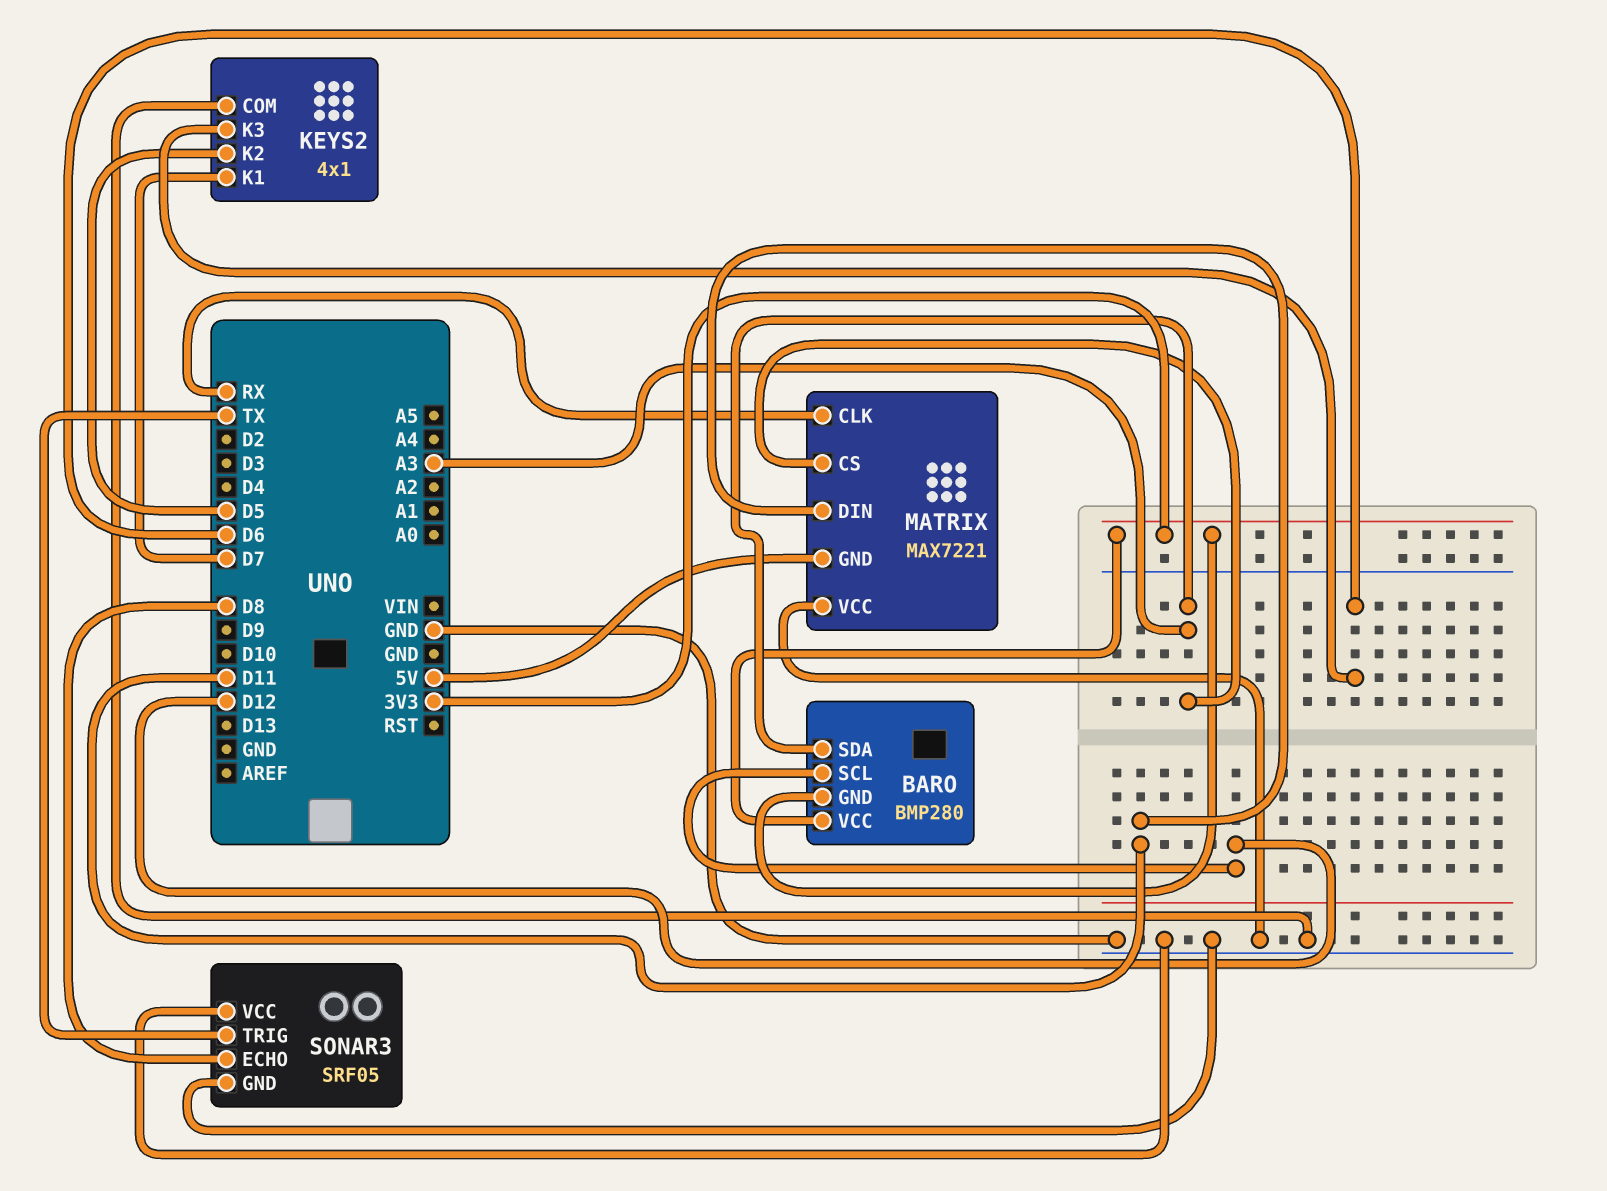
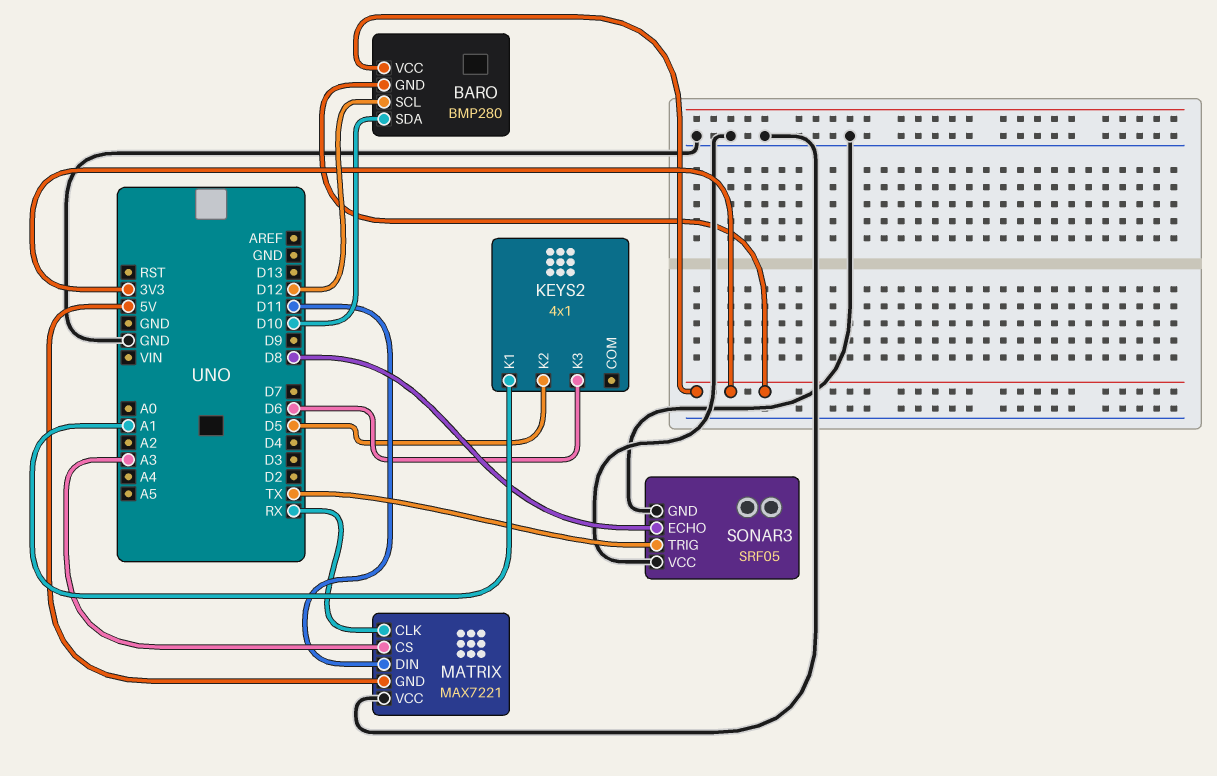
BARO pin SDA: A3 -> D10
KEYS2 pin COM: GND -> none
KEYS2 pin K1: D7 -> A1

